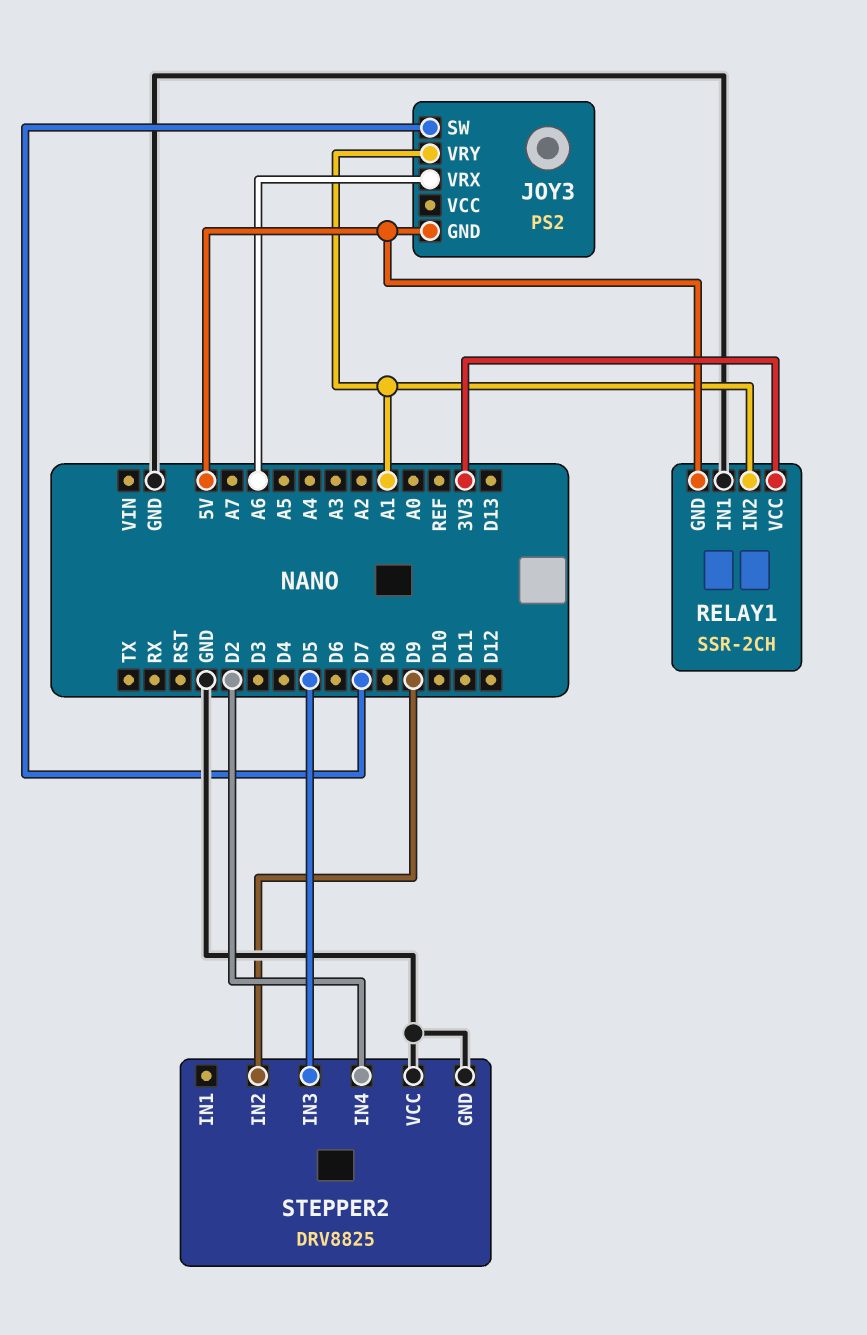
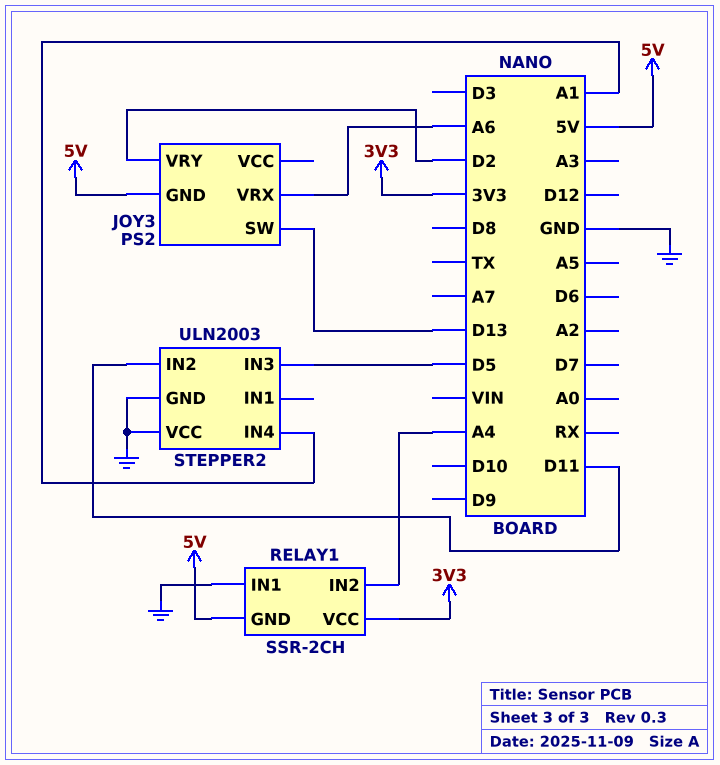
JOY3 pin SW: D7 -> D13
JOY3 pin VRY: A1 -> D2
RELAY1 pin IN2: A1 -> A4
STEPPER2: DRV8825 -> ULN2003
STEPPER2 pin IN2: D9 -> D11
STEPPER2 pin IN4: D2 -> A1

